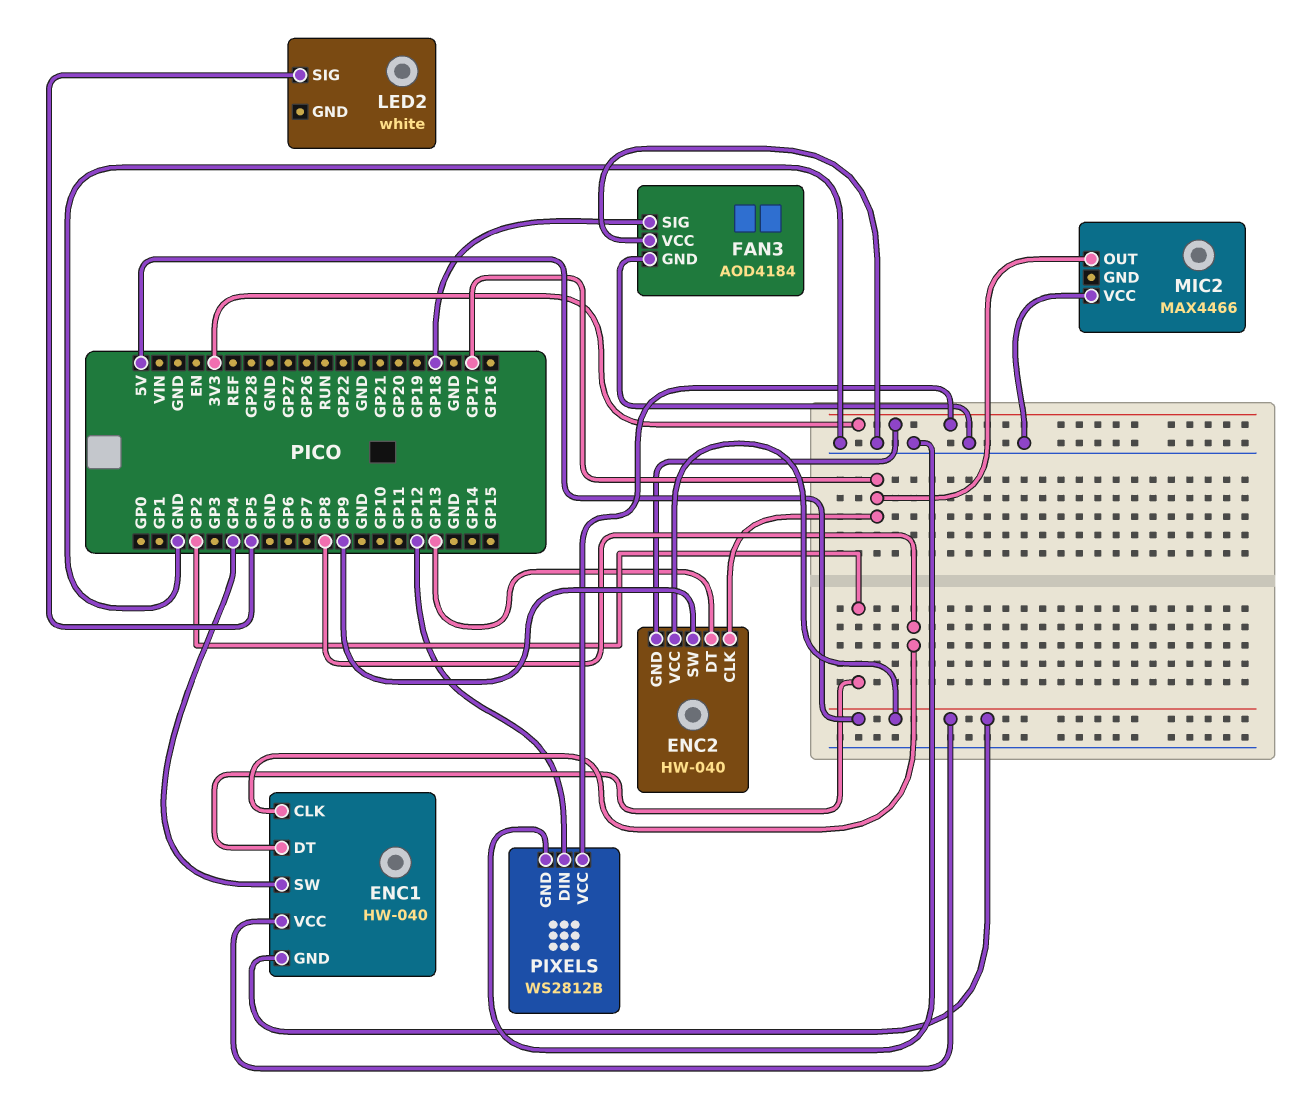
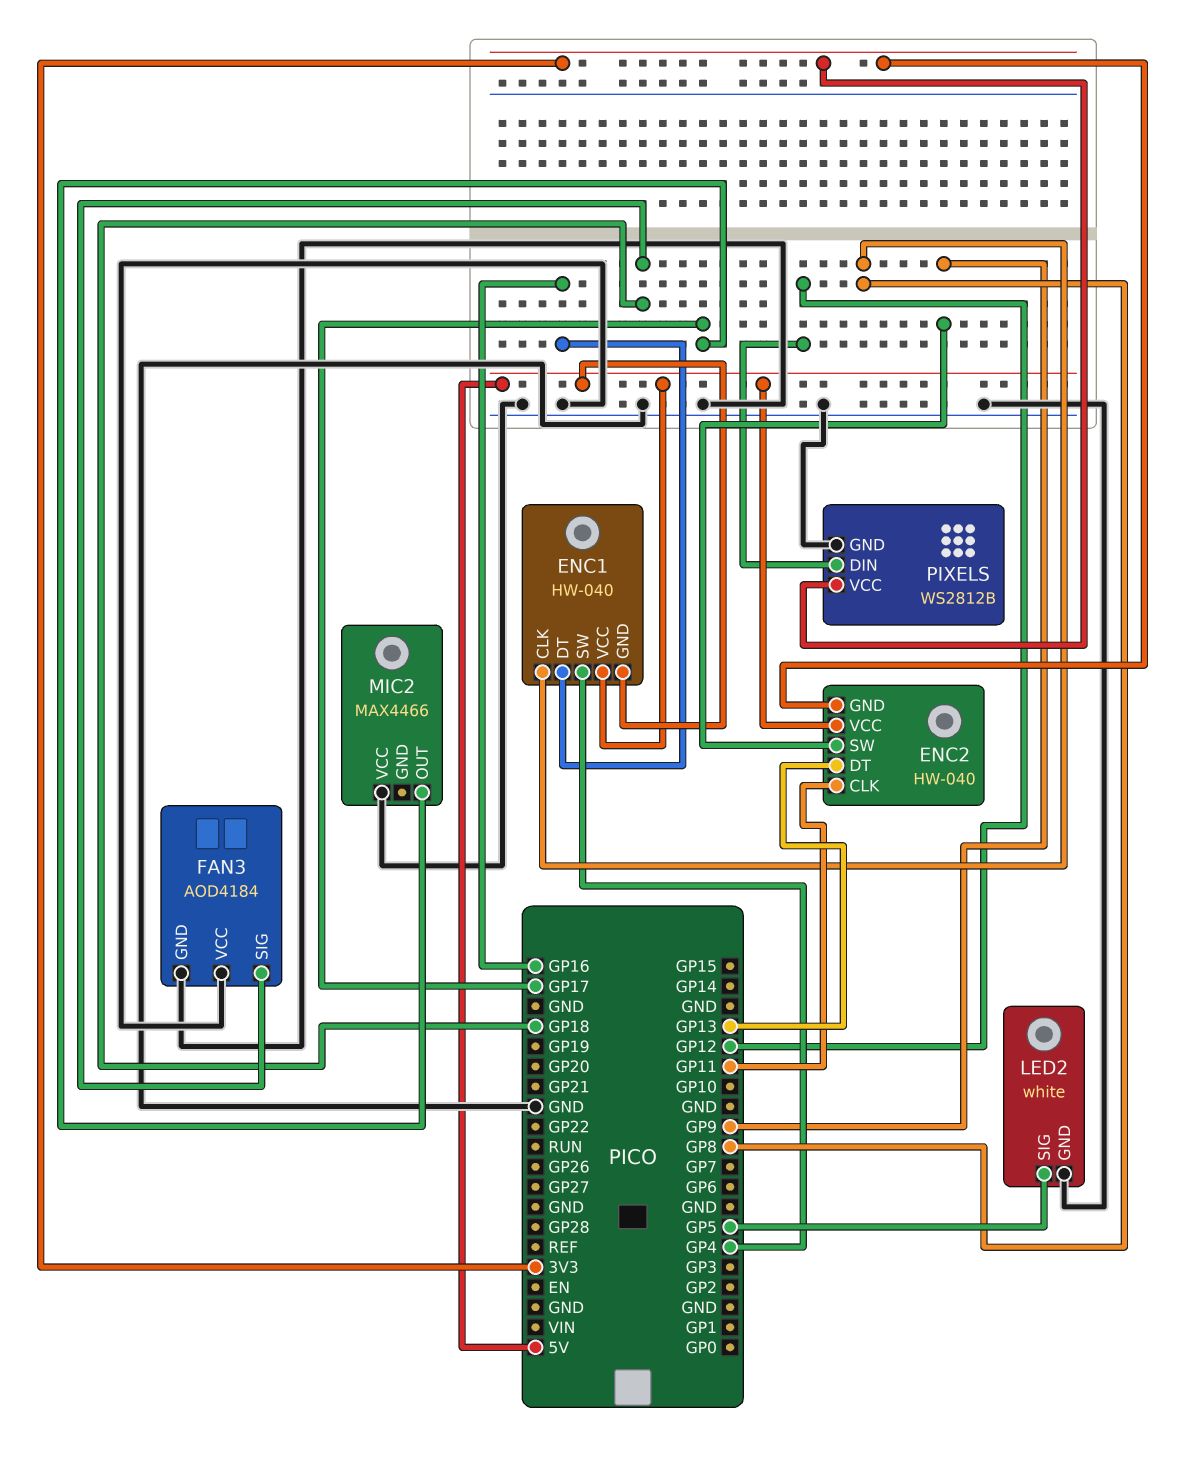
ENC1 pin DT: GP2 -> GP16
ENC2 pin CLK: GP17 -> GP11
LED2 pin GND: none -> GND

